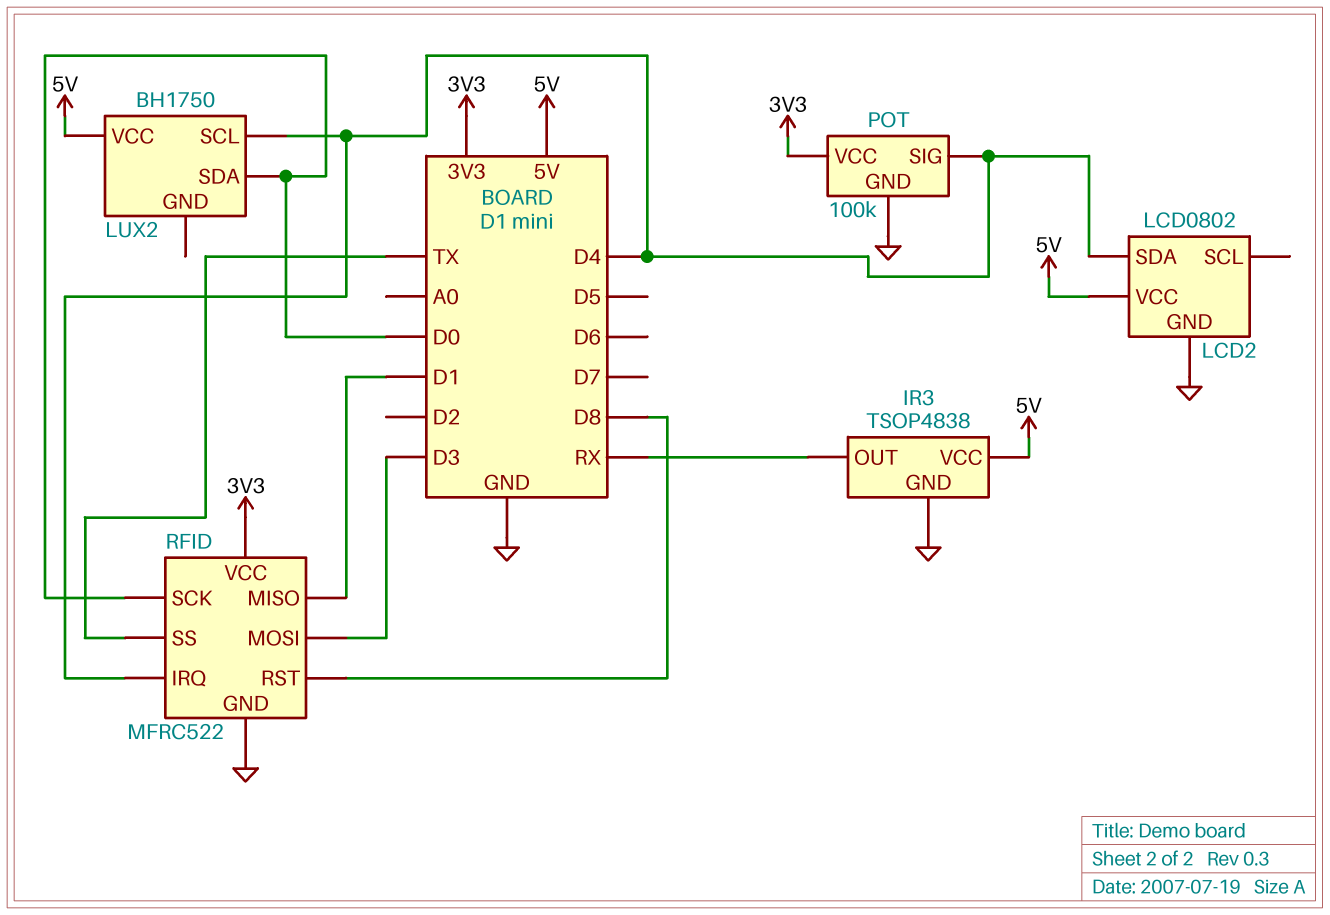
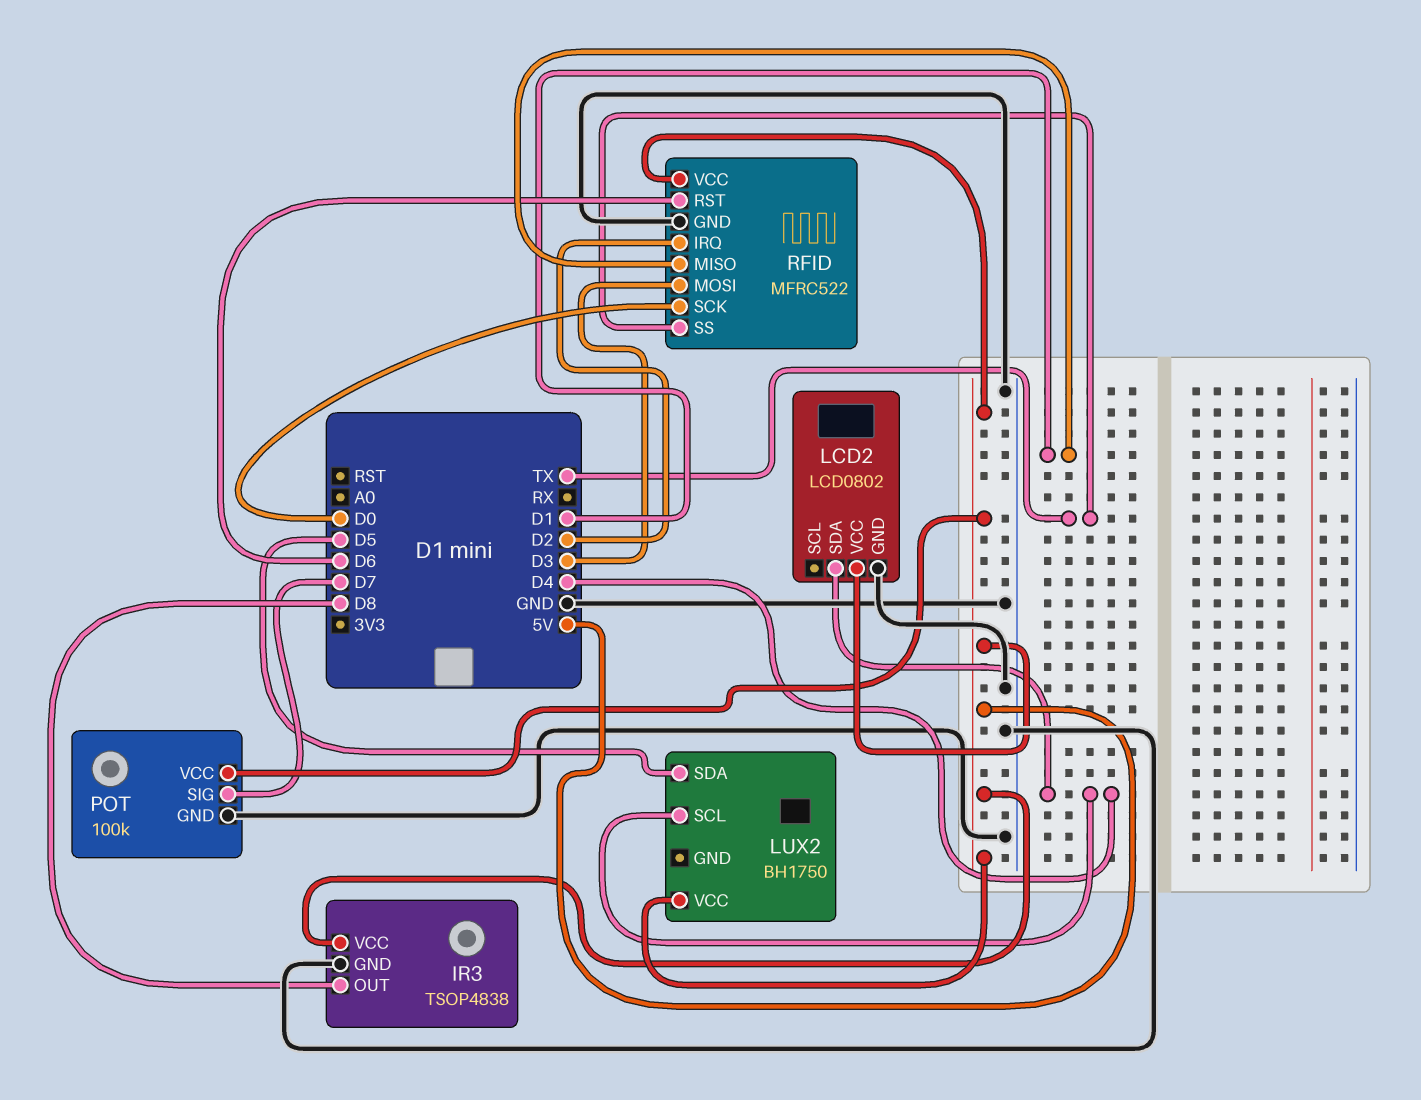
IR3 pin OUT: RX -> D8
LUX2 pin SDA: D0 -> D5
POT pin SIG: D4 -> D7
POT pin VCC: 3V3 -> 5V
RFID pin IRQ: D4 -> D2
RFID pin RST: D8 -> D6
RFID pin VCC: 3V3 -> 5V

